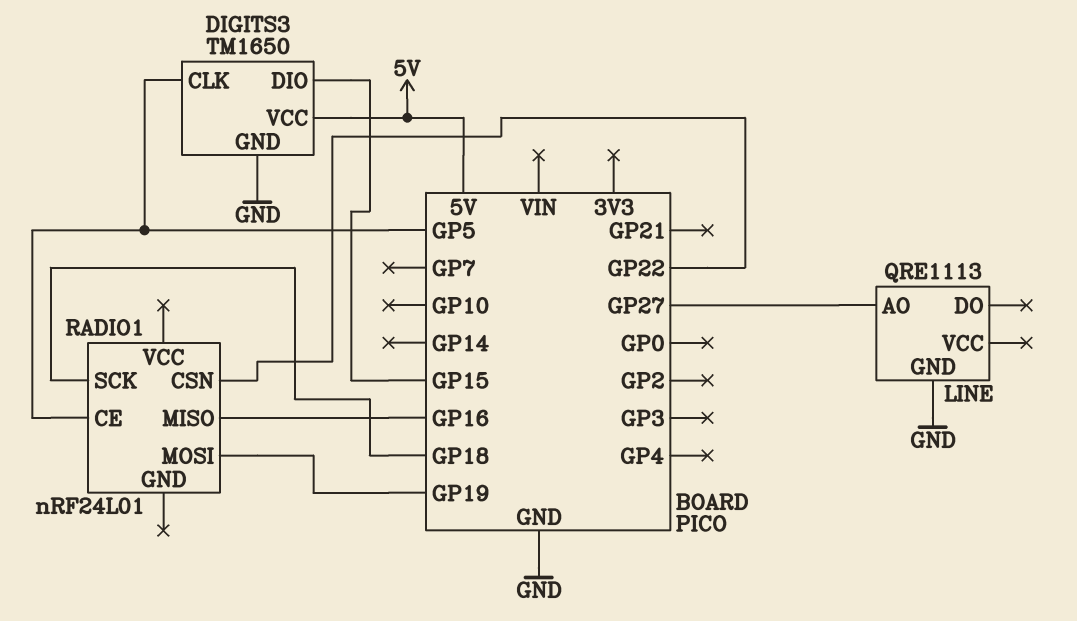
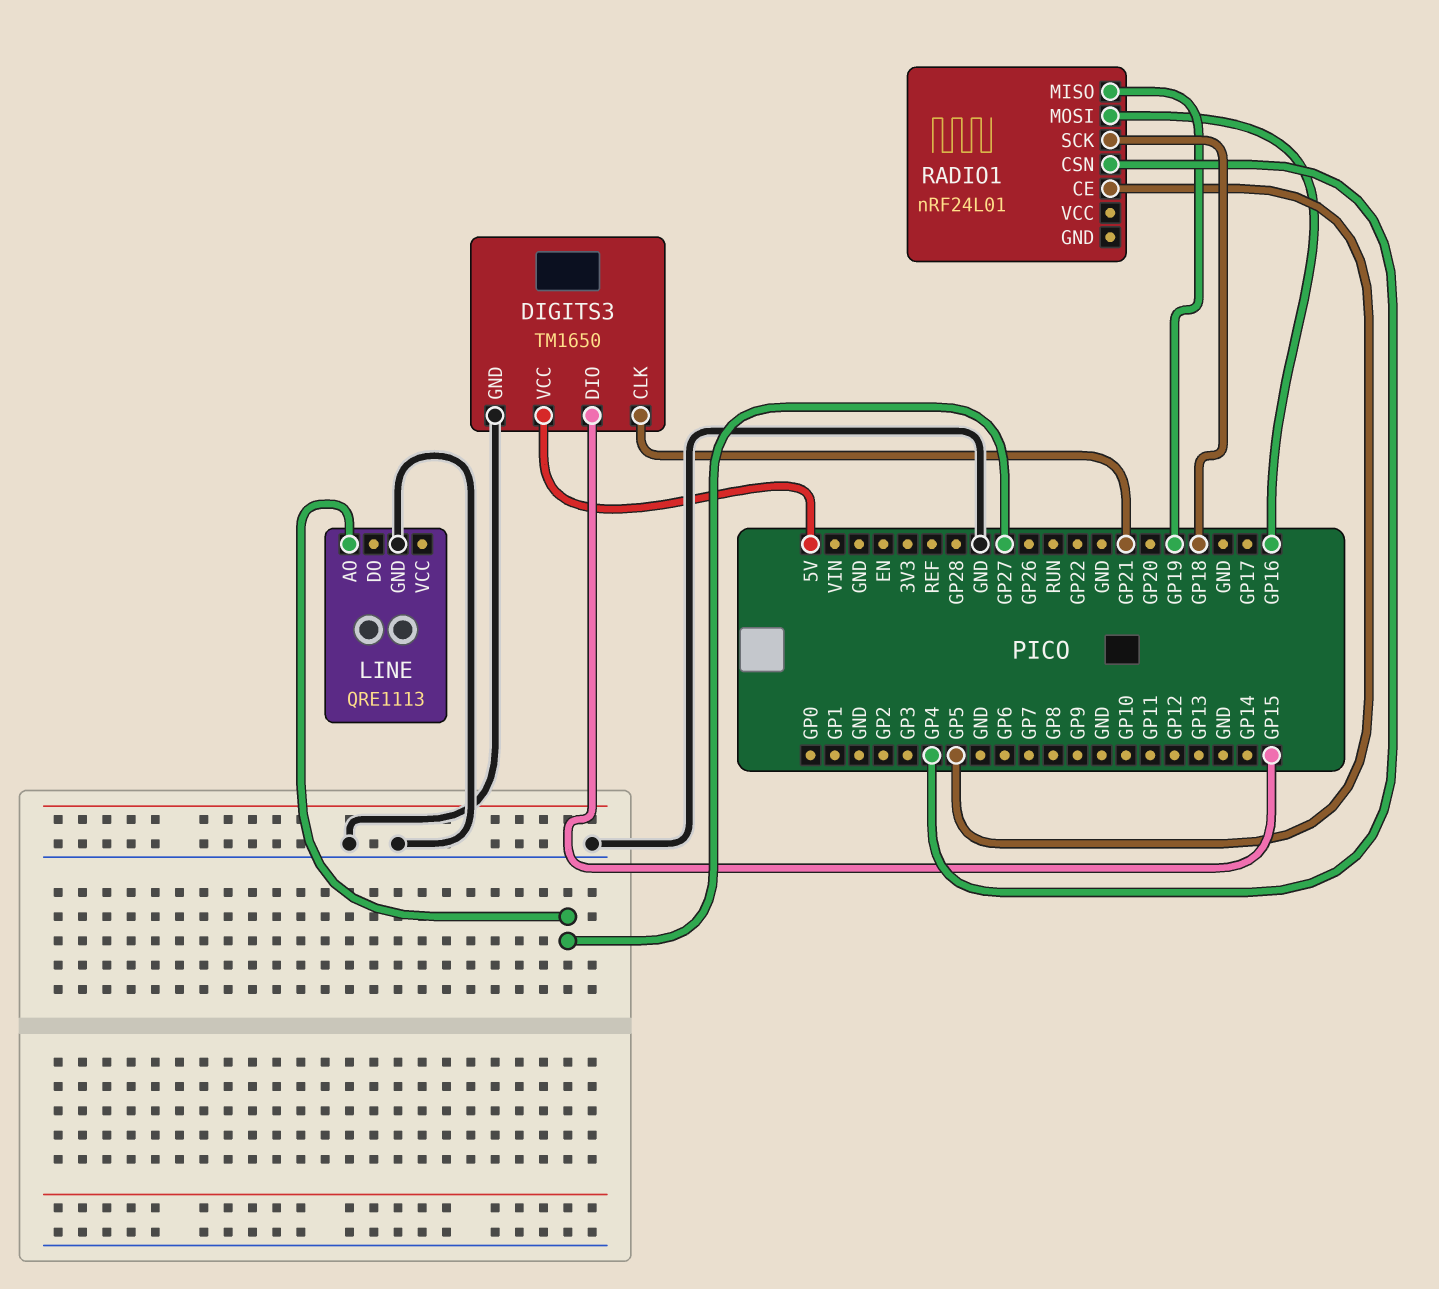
DIGITS3 pin CLK: GP5 -> GP21
RADIO1 pin CSN: GP22 -> GP4
RADIO1 pin MISO: GP16 -> GP19
RADIO1 pin MOSI: GP19 -> GP16

